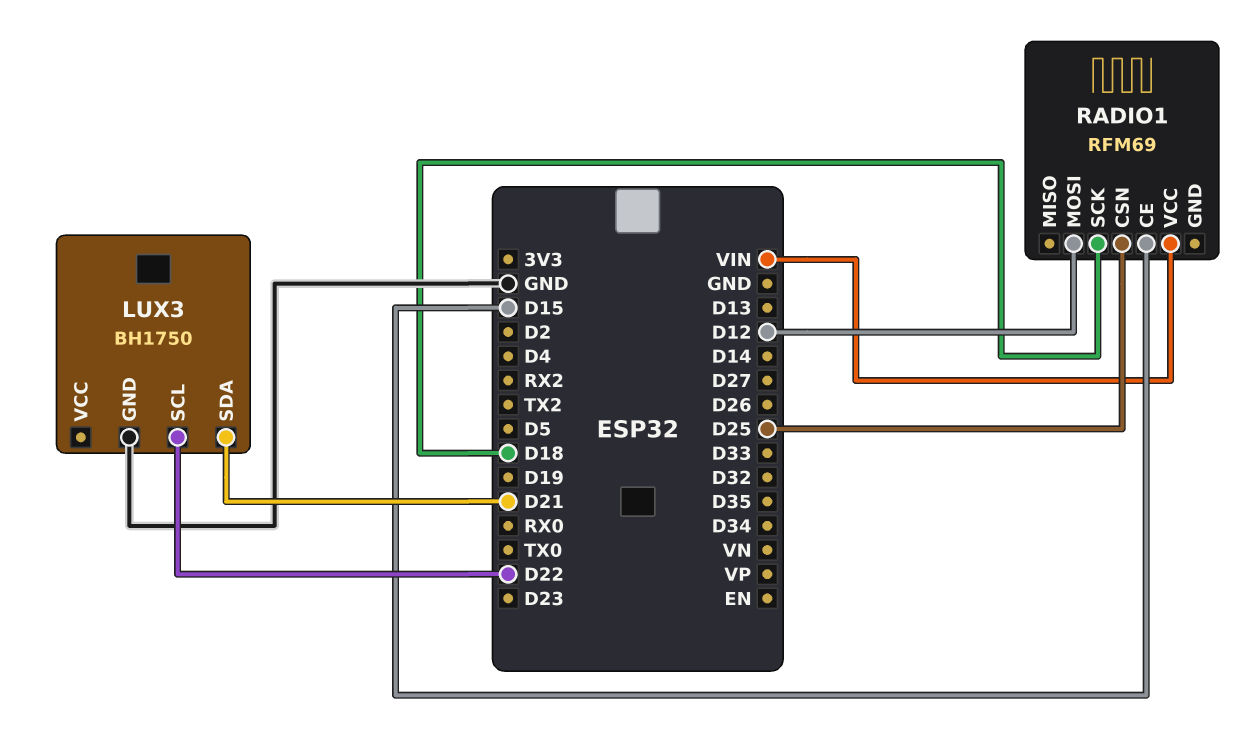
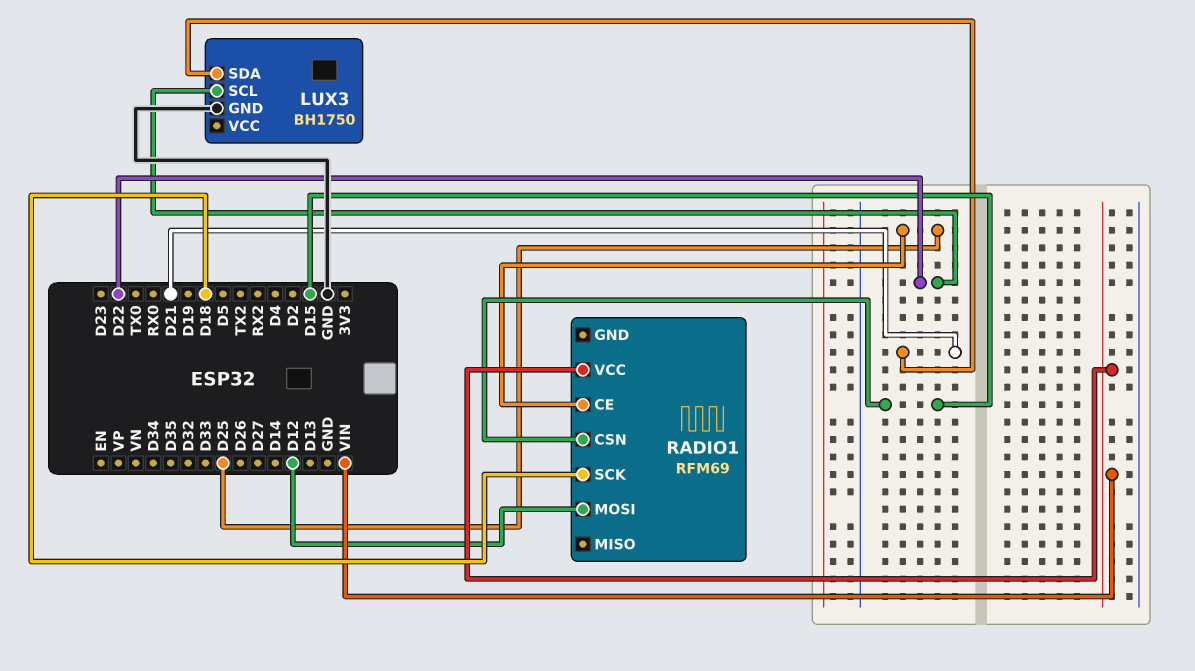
RADIO1 pin CE: D15 -> D25
RADIO1 pin CSN: D25 -> D15

